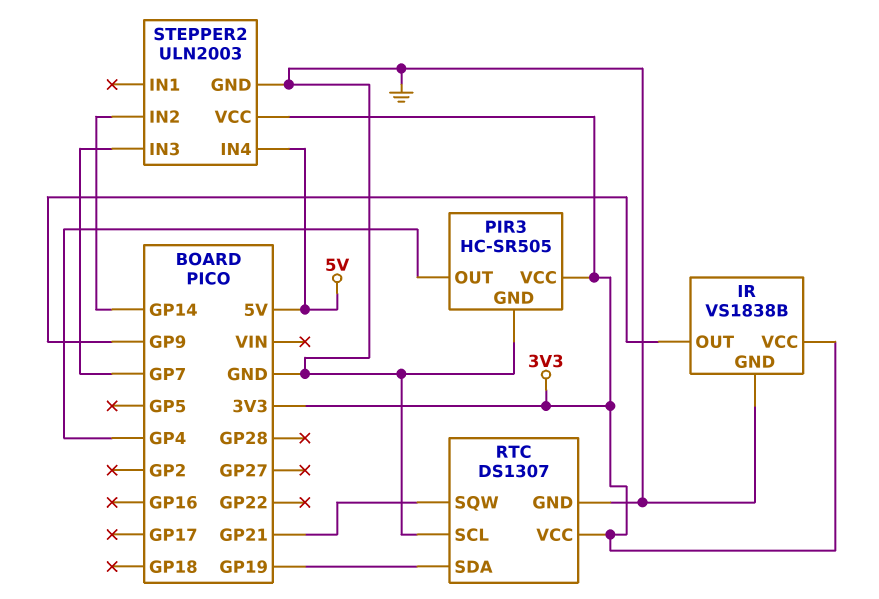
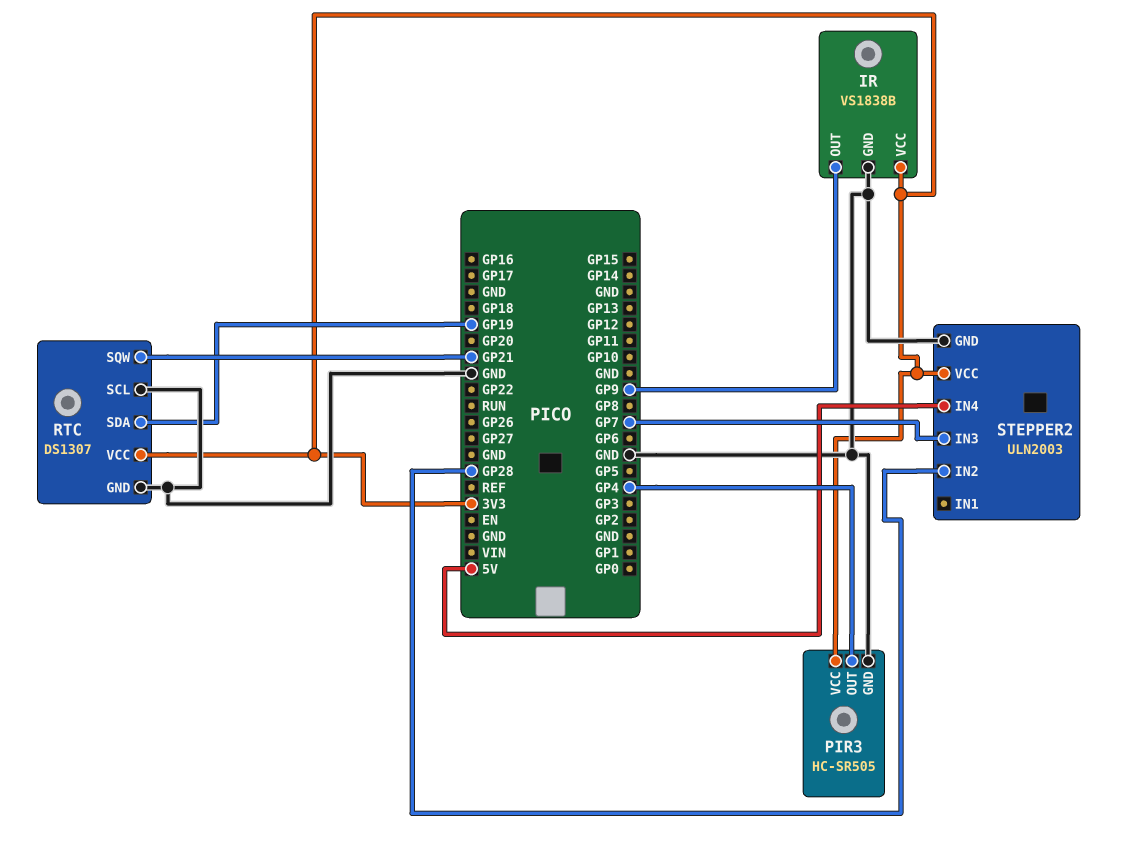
STEPPER2 pin IN2: GP14 -> GP28

